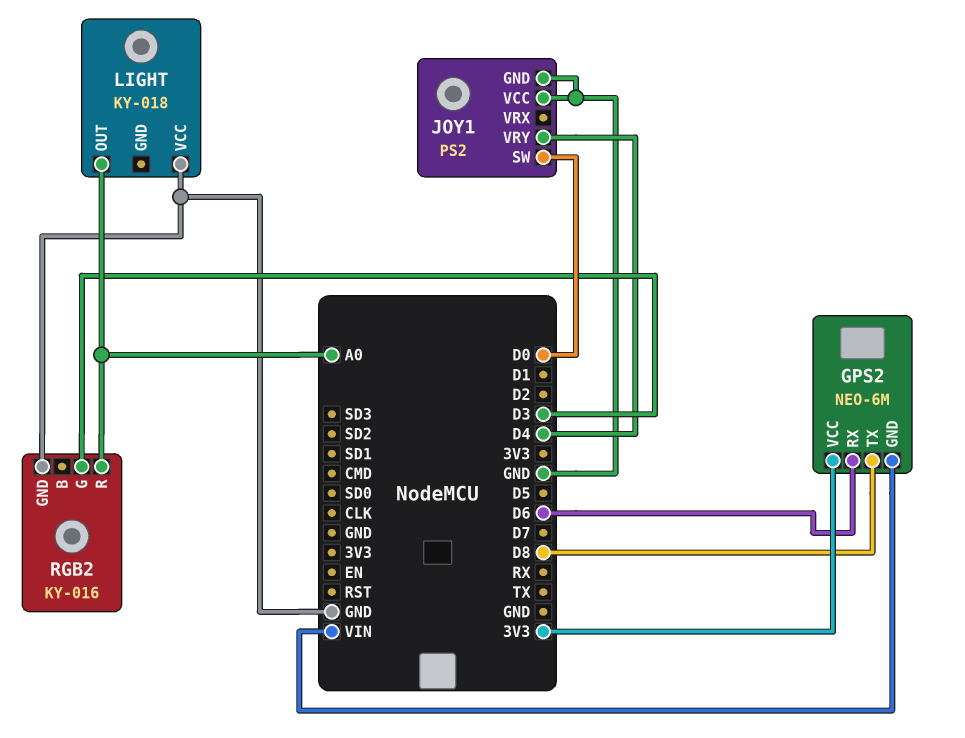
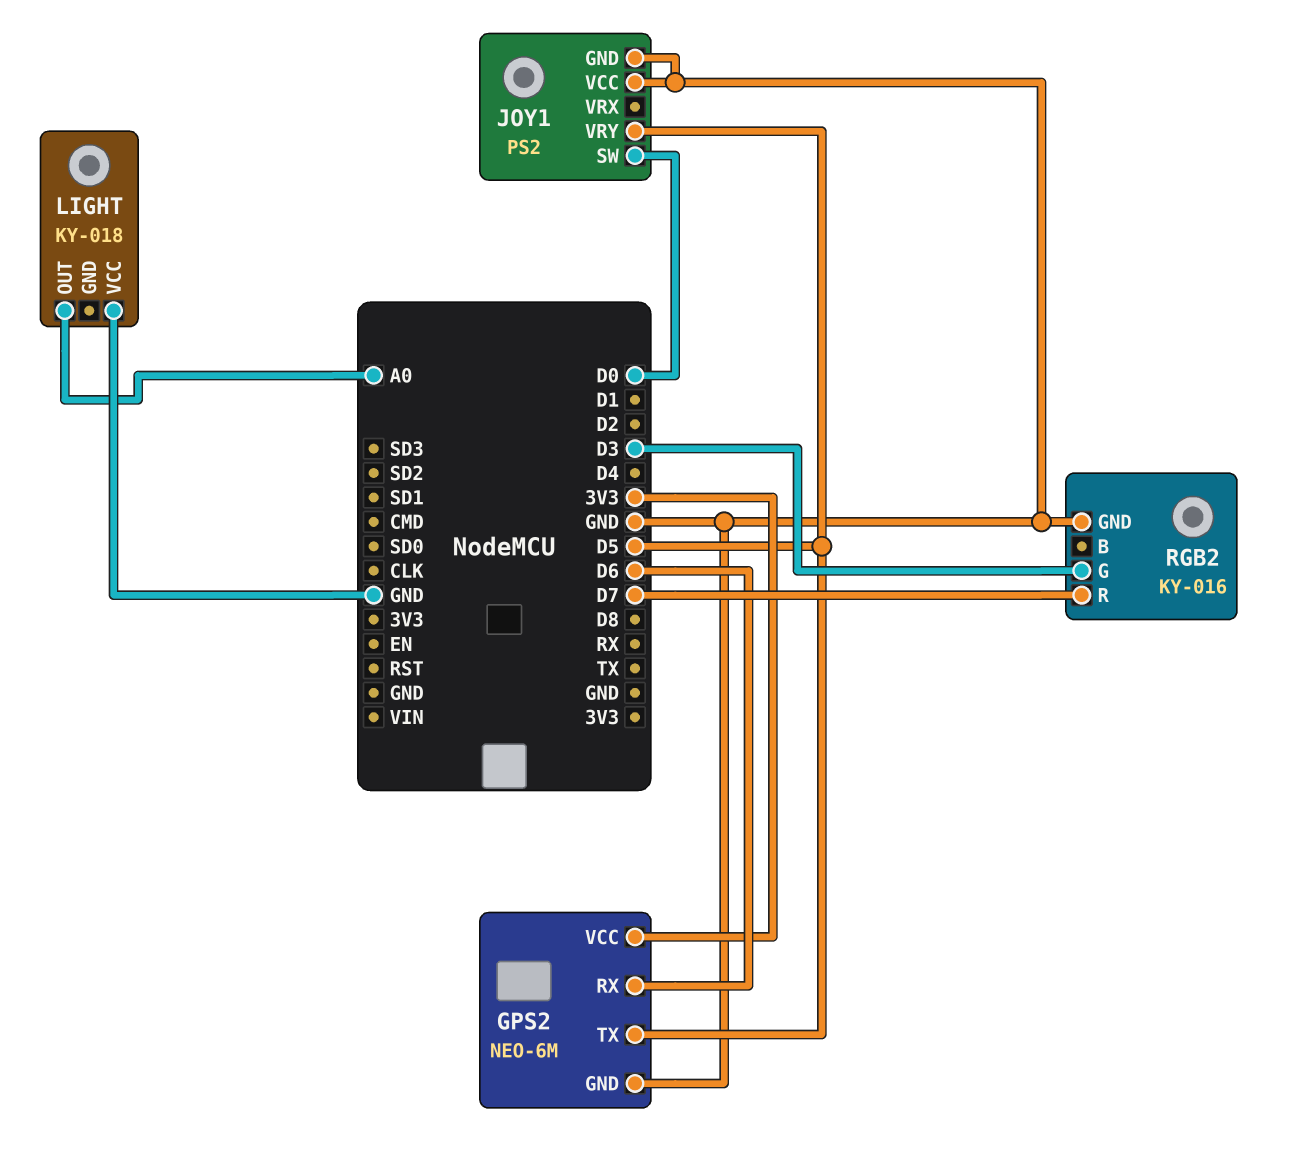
GPS2 pin GND: VIN -> GND
GPS2 pin TX: D8 -> D5
JOY1 pin VRY: D4 -> D5
RGB2 pin R: A0 -> D7

